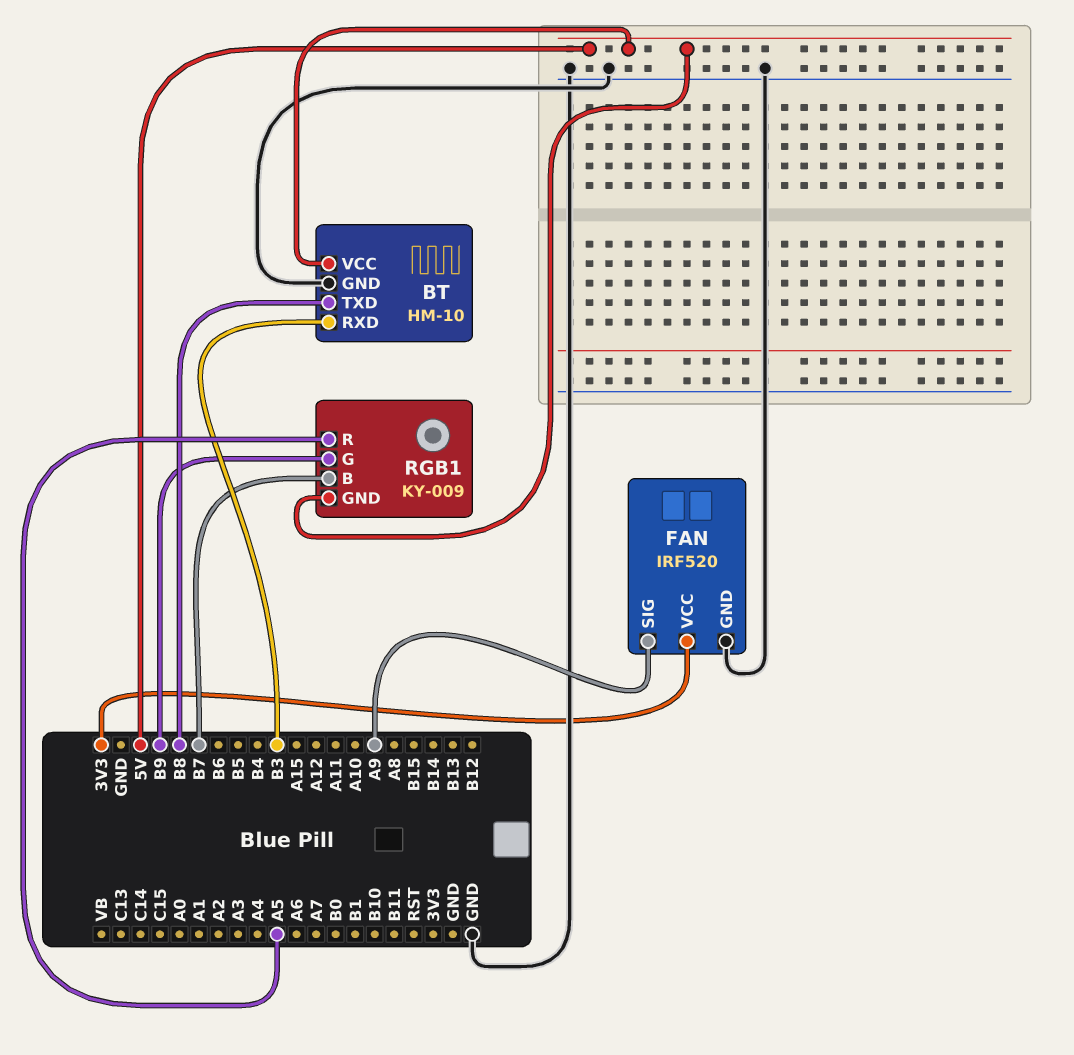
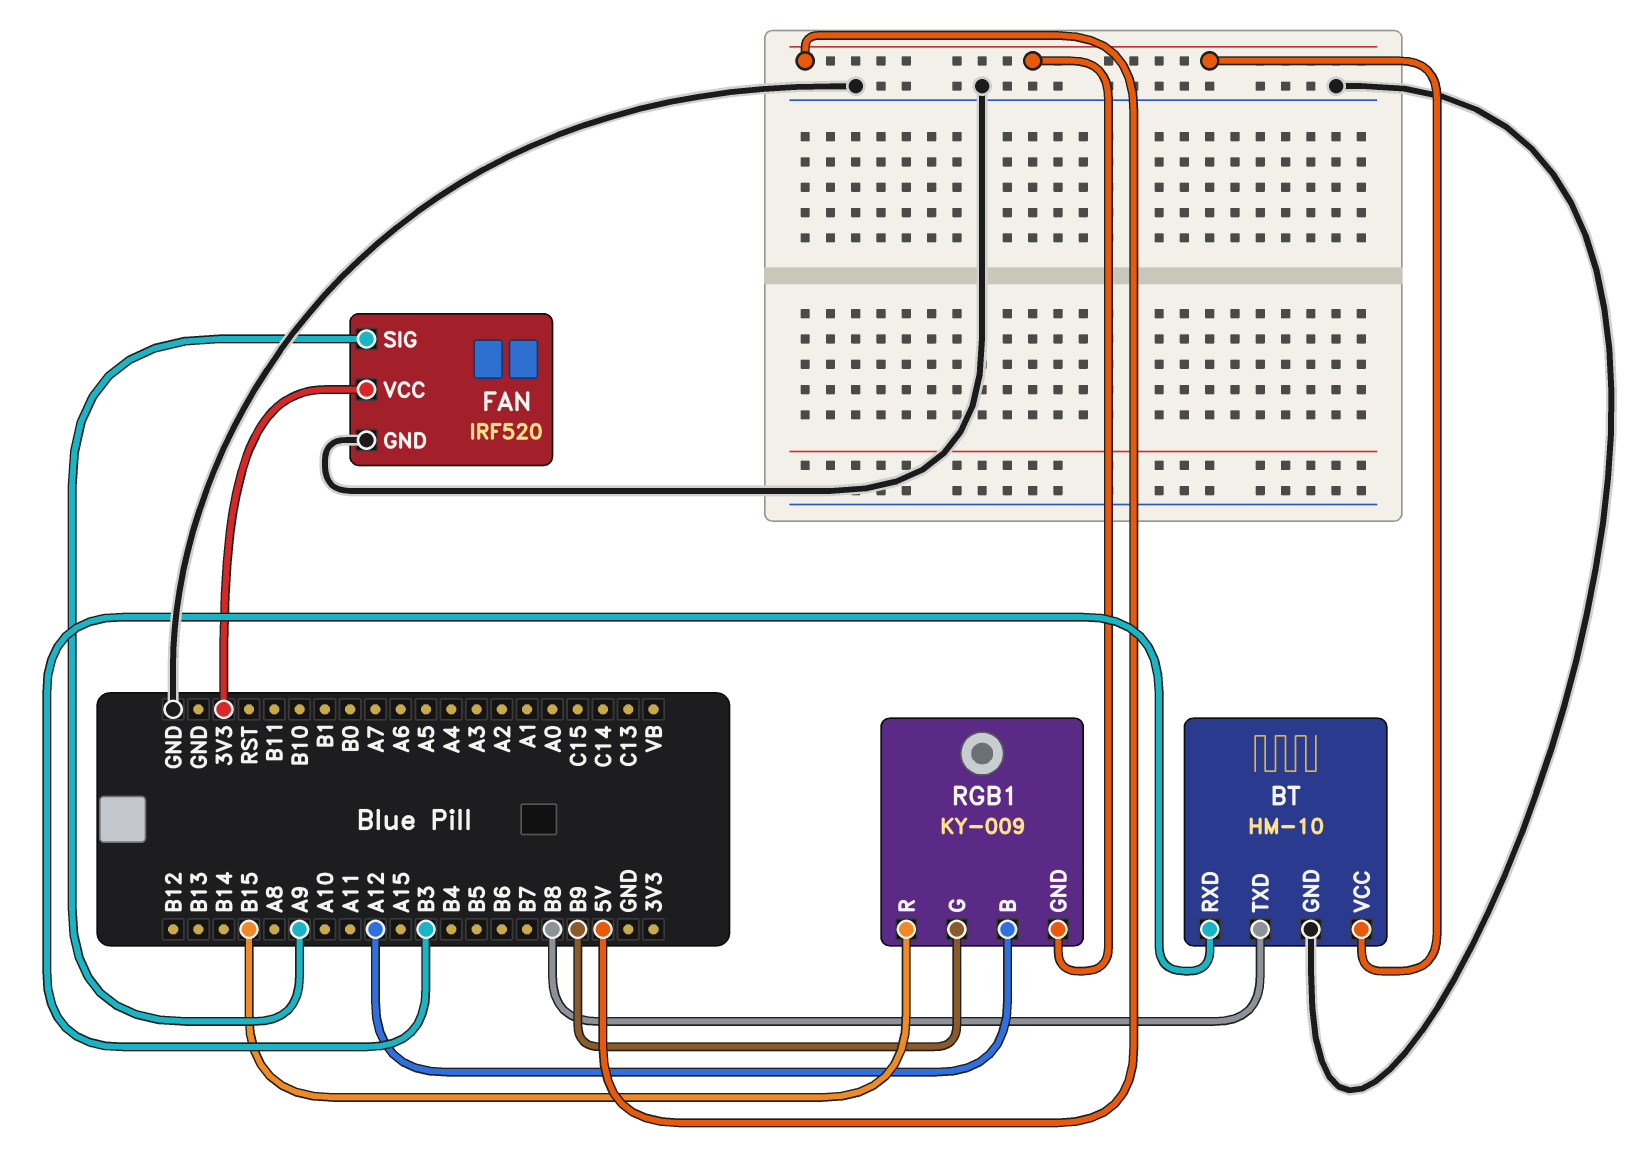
RGB1 pin B: B7 -> A12
RGB1 pin R: A5 -> B15

